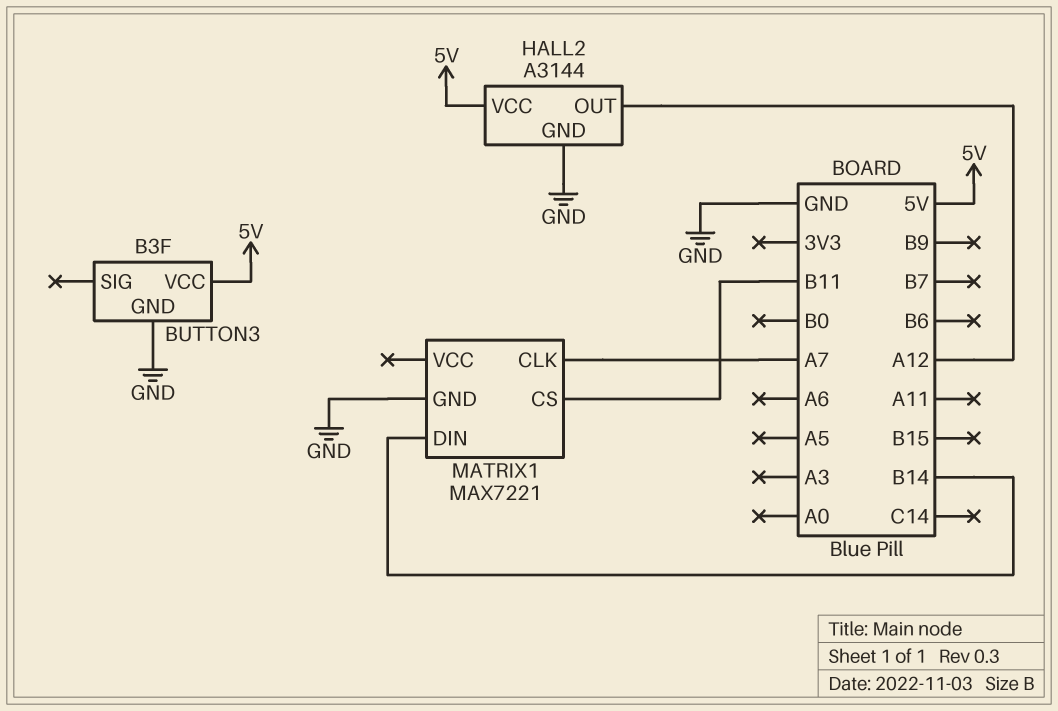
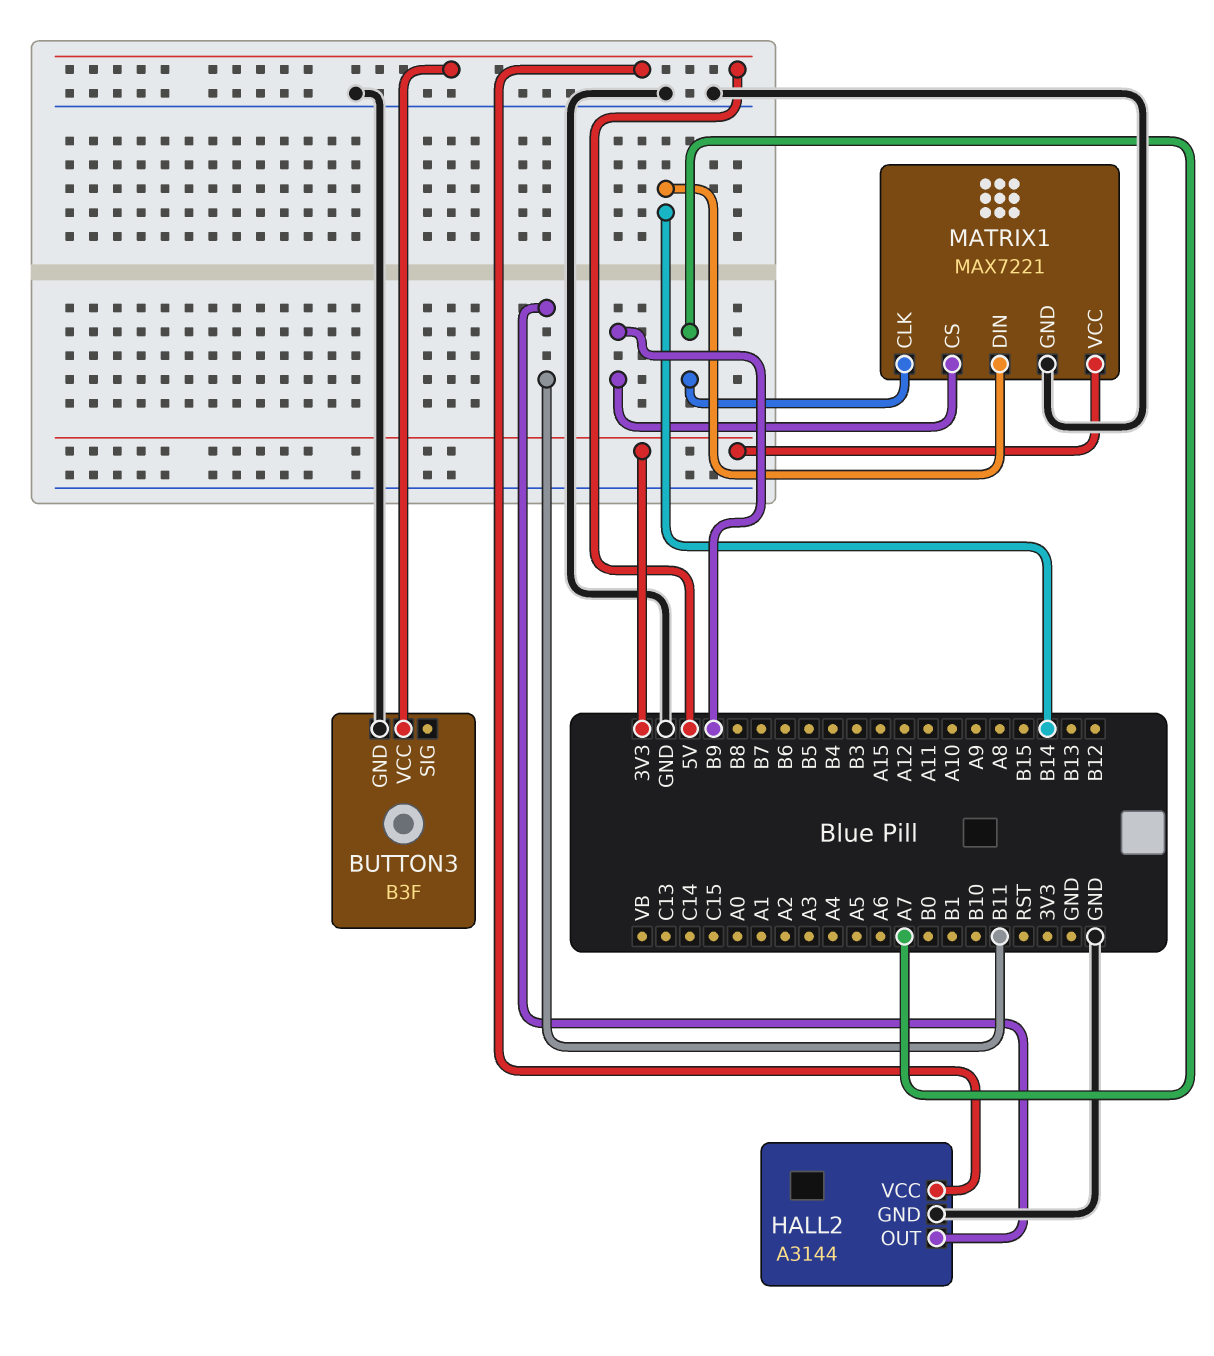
HALL2 pin OUT: A12 -> B11
MATRIX1 pin CS: B11 -> B9
MATRIX1 pin VCC: none -> 3V3

